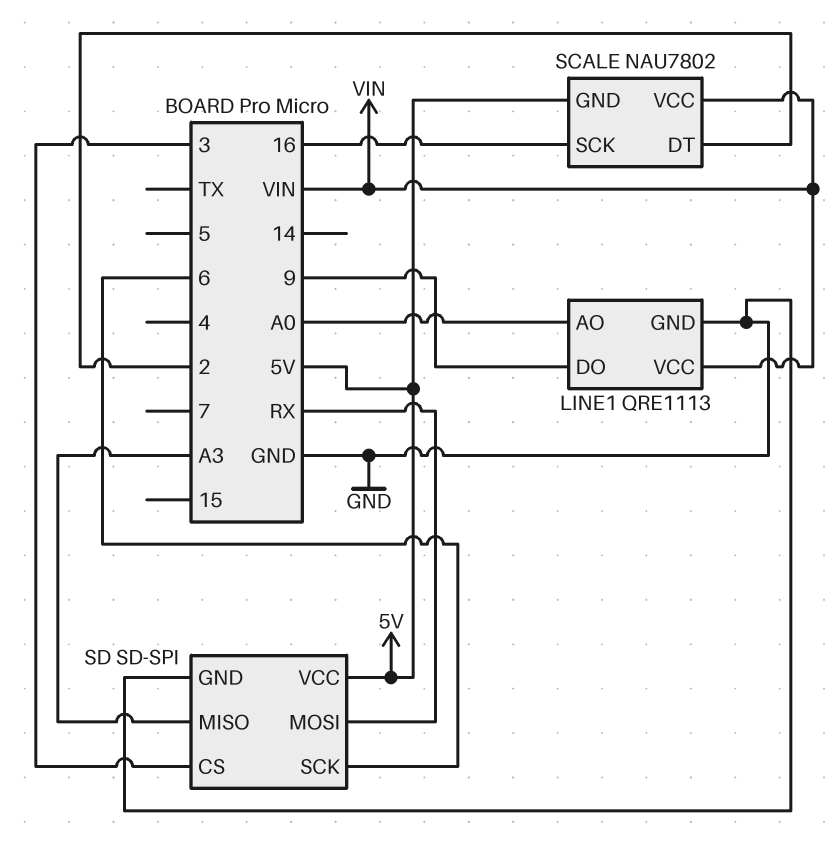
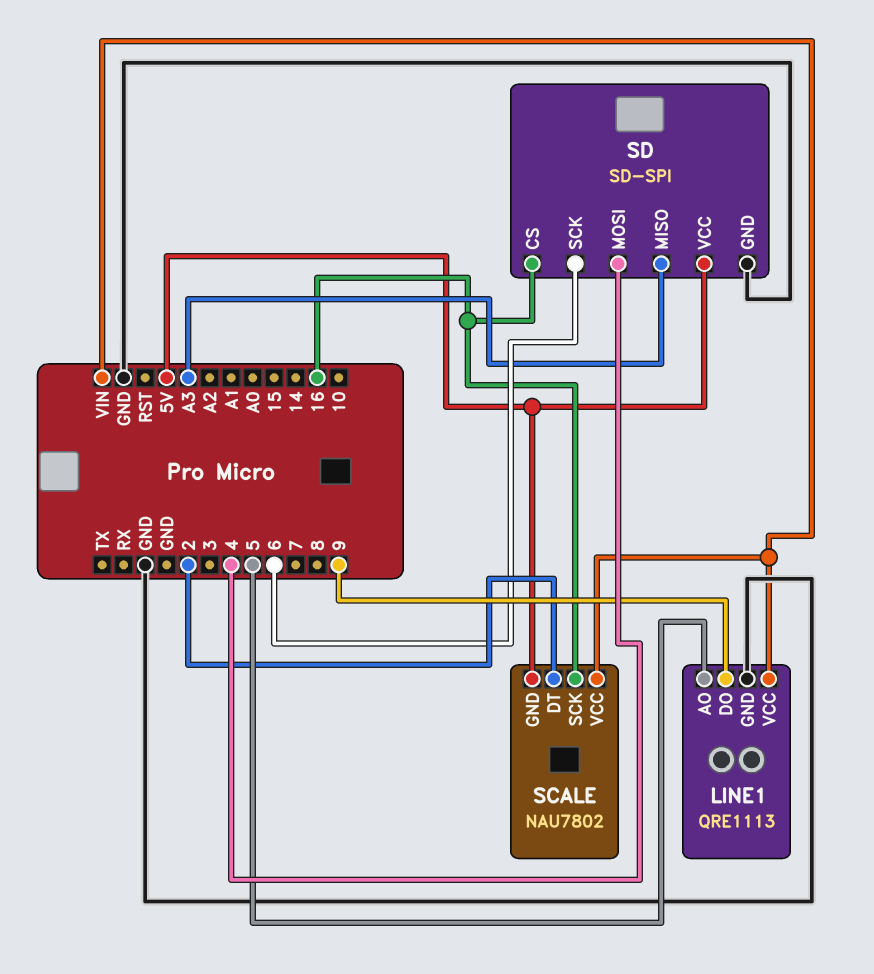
LINE1 pin AO: A0 -> 5
SD pin CS: 3 -> 16
SD pin MOSI: RX -> 4

